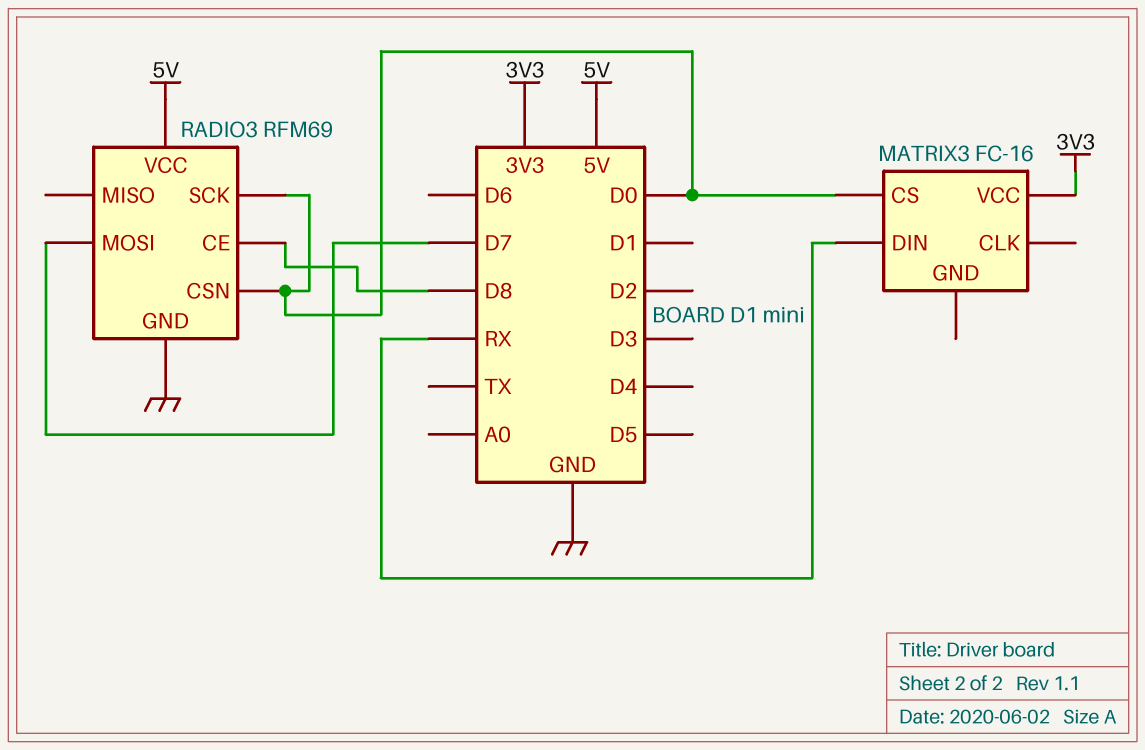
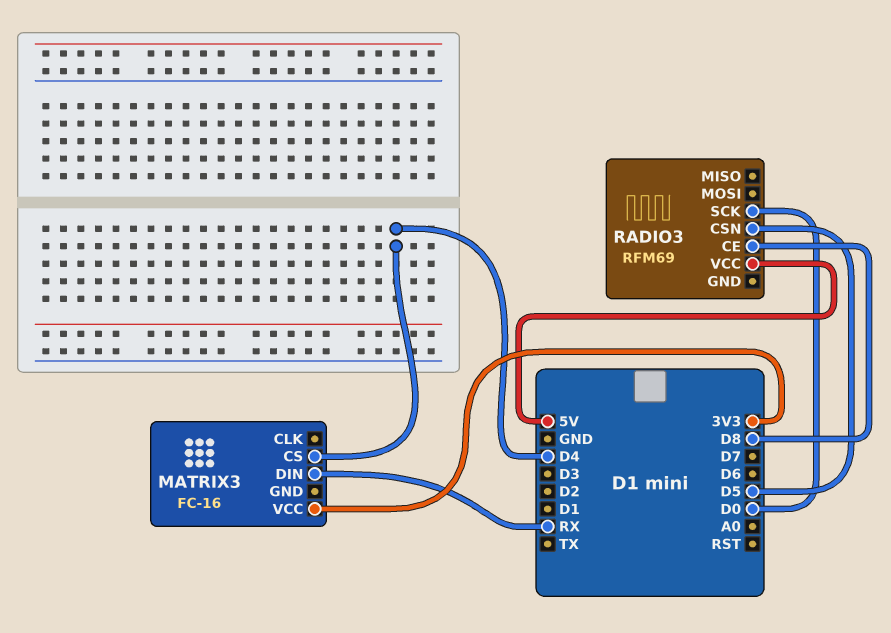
MATRIX3 pin CS: D0 -> D4
RADIO3 pin CSN: D0 -> D5
RADIO3 pin GND: GND -> none
RADIO3 pin MOSI: D7 -> none

